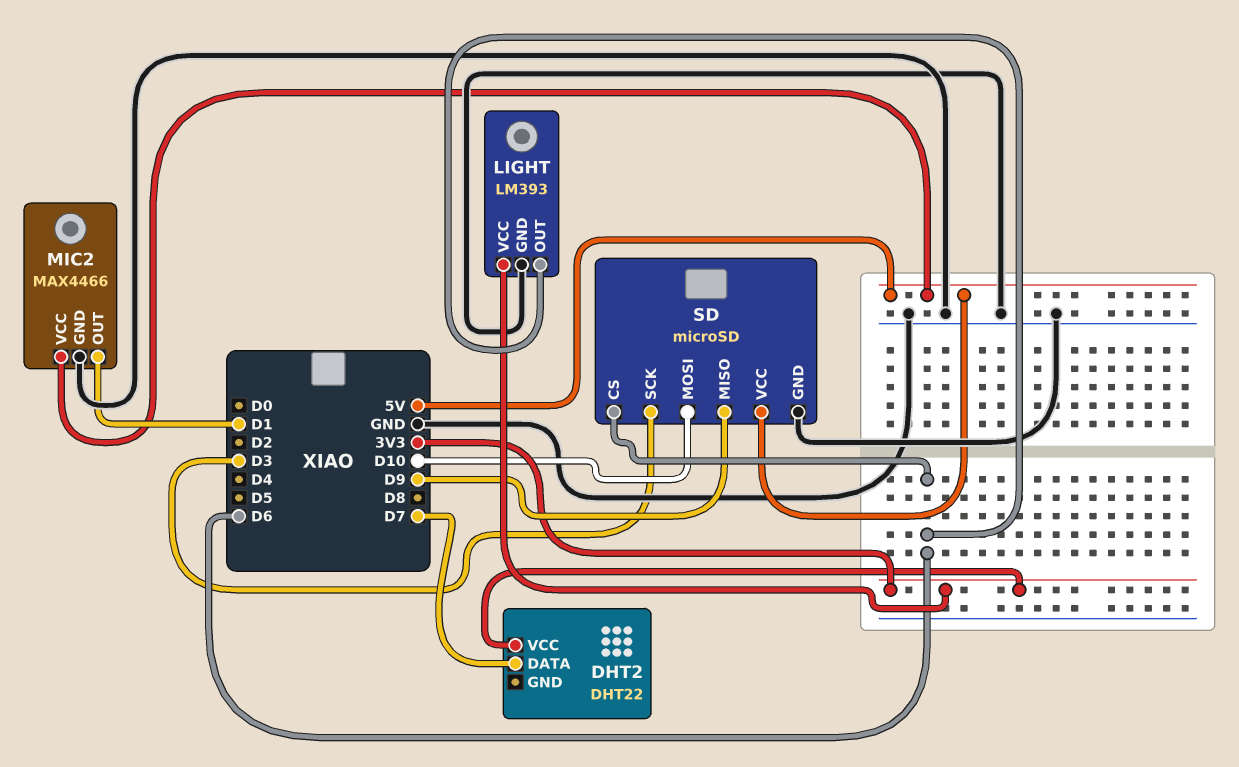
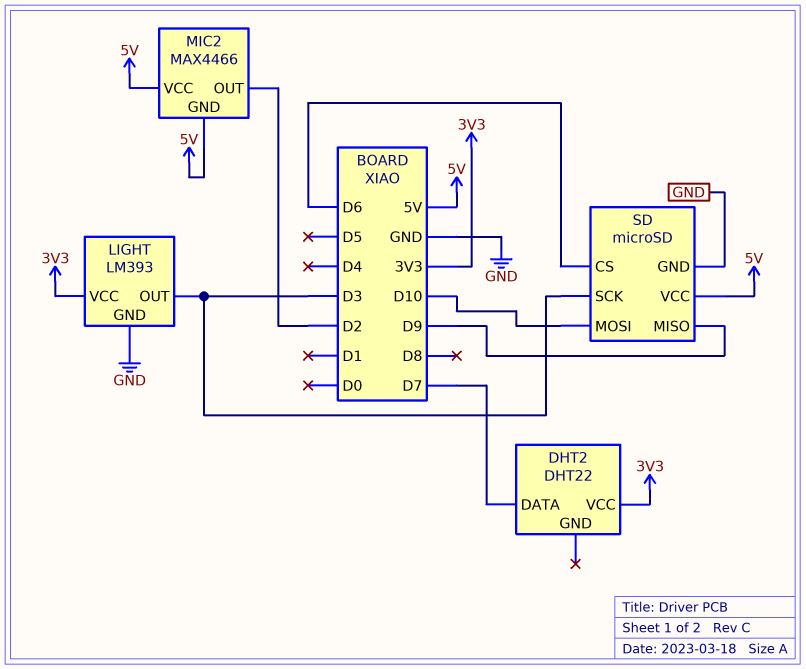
LIGHT pin OUT: D6 -> D3
MIC2 pin GND: GND -> 5V
MIC2 pin OUT: D1 -> D2

